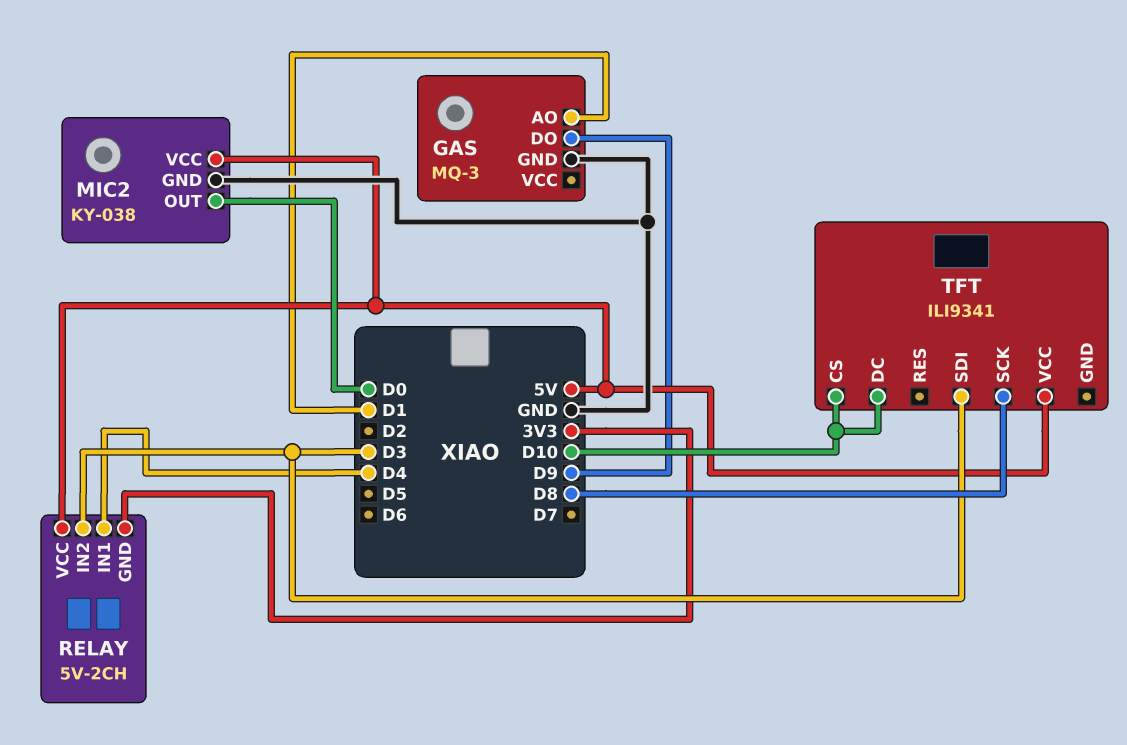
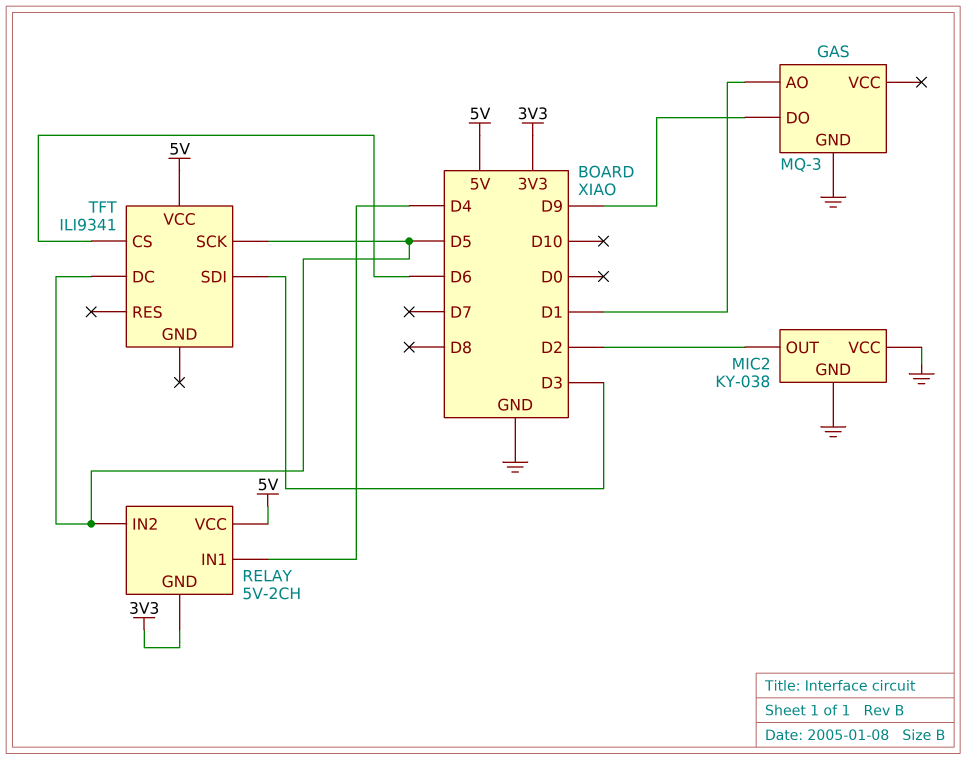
MIC2 pin OUT: D0 -> D2
MIC2 pin VCC: 5V -> GND
RELAY pin IN2: D3 -> D5
TFT pin CS: D10 -> D6
TFT pin DC: D10 -> D5
TFT pin SCK: D8 -> D5

